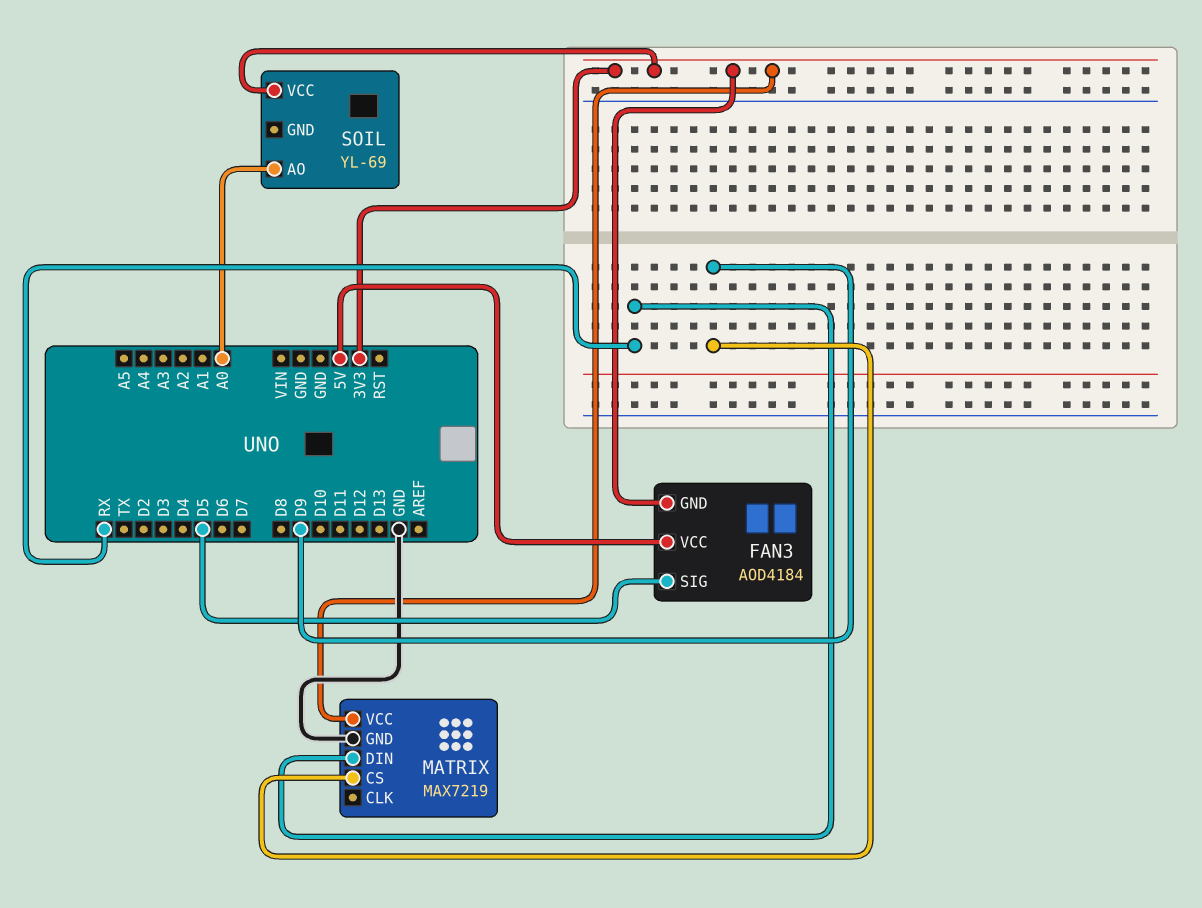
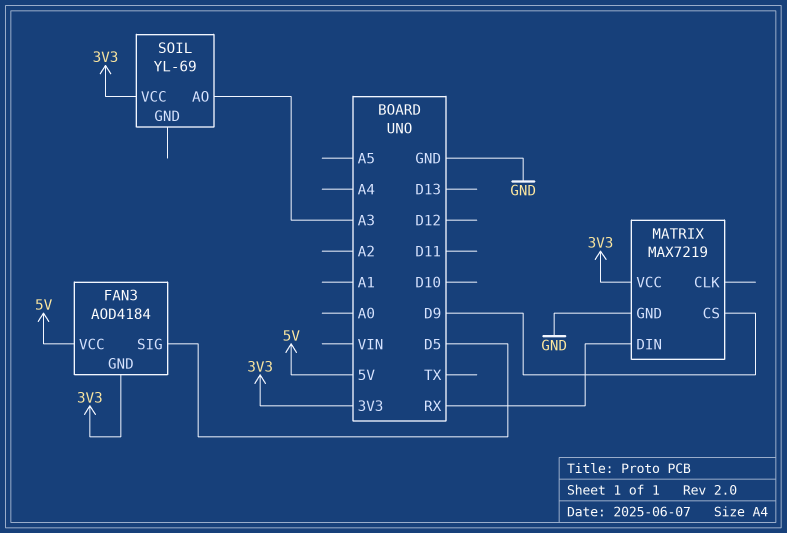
SOIL pin AO: A0 -> A3

